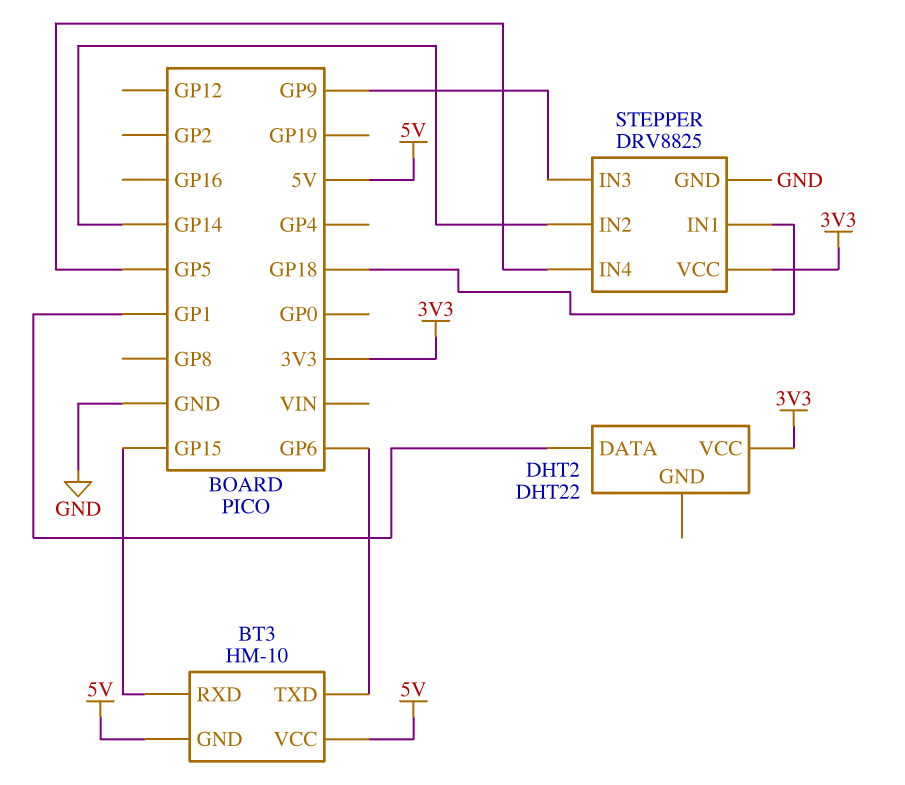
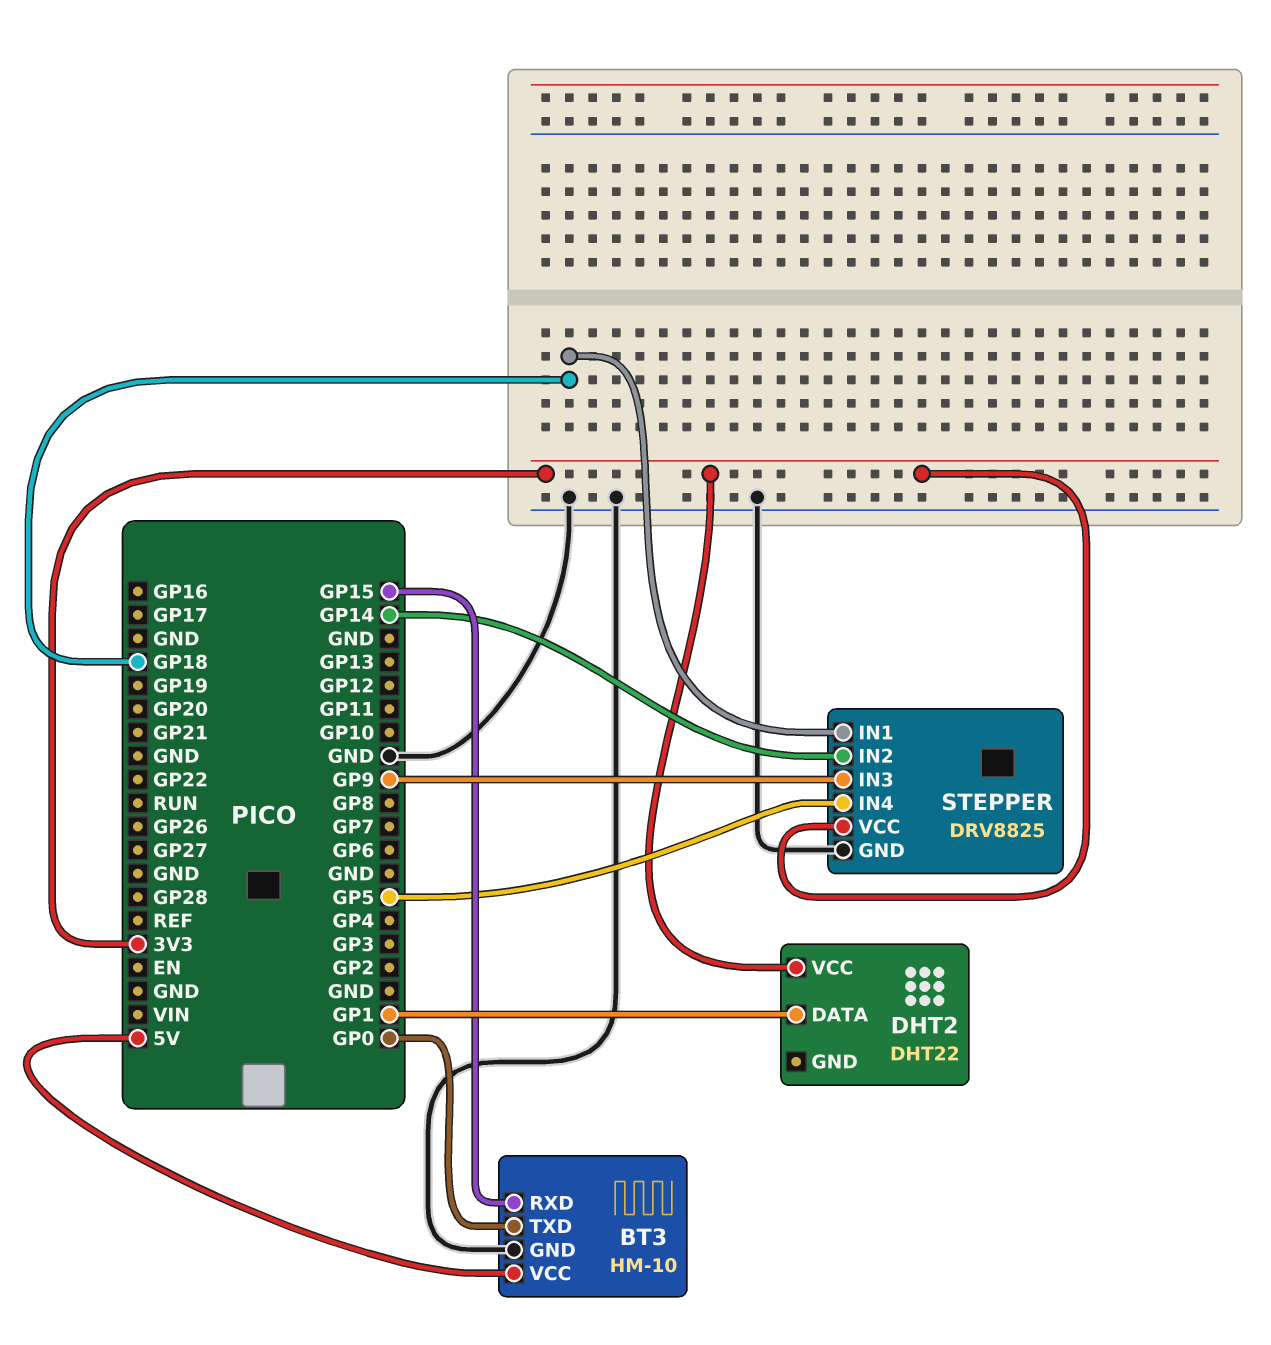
BT3 pin GND: 5V -> GND
BT3 pin TXD: GP6 -> GP0

